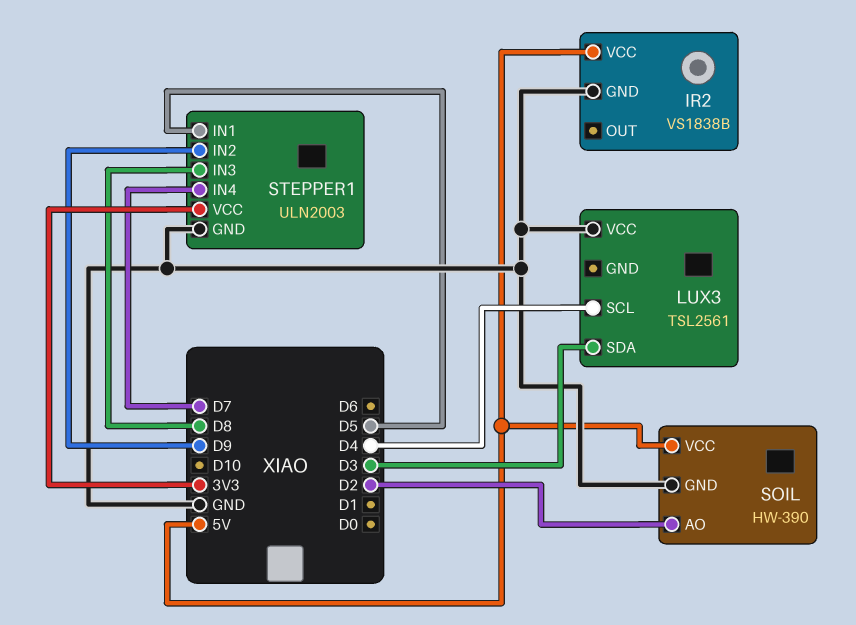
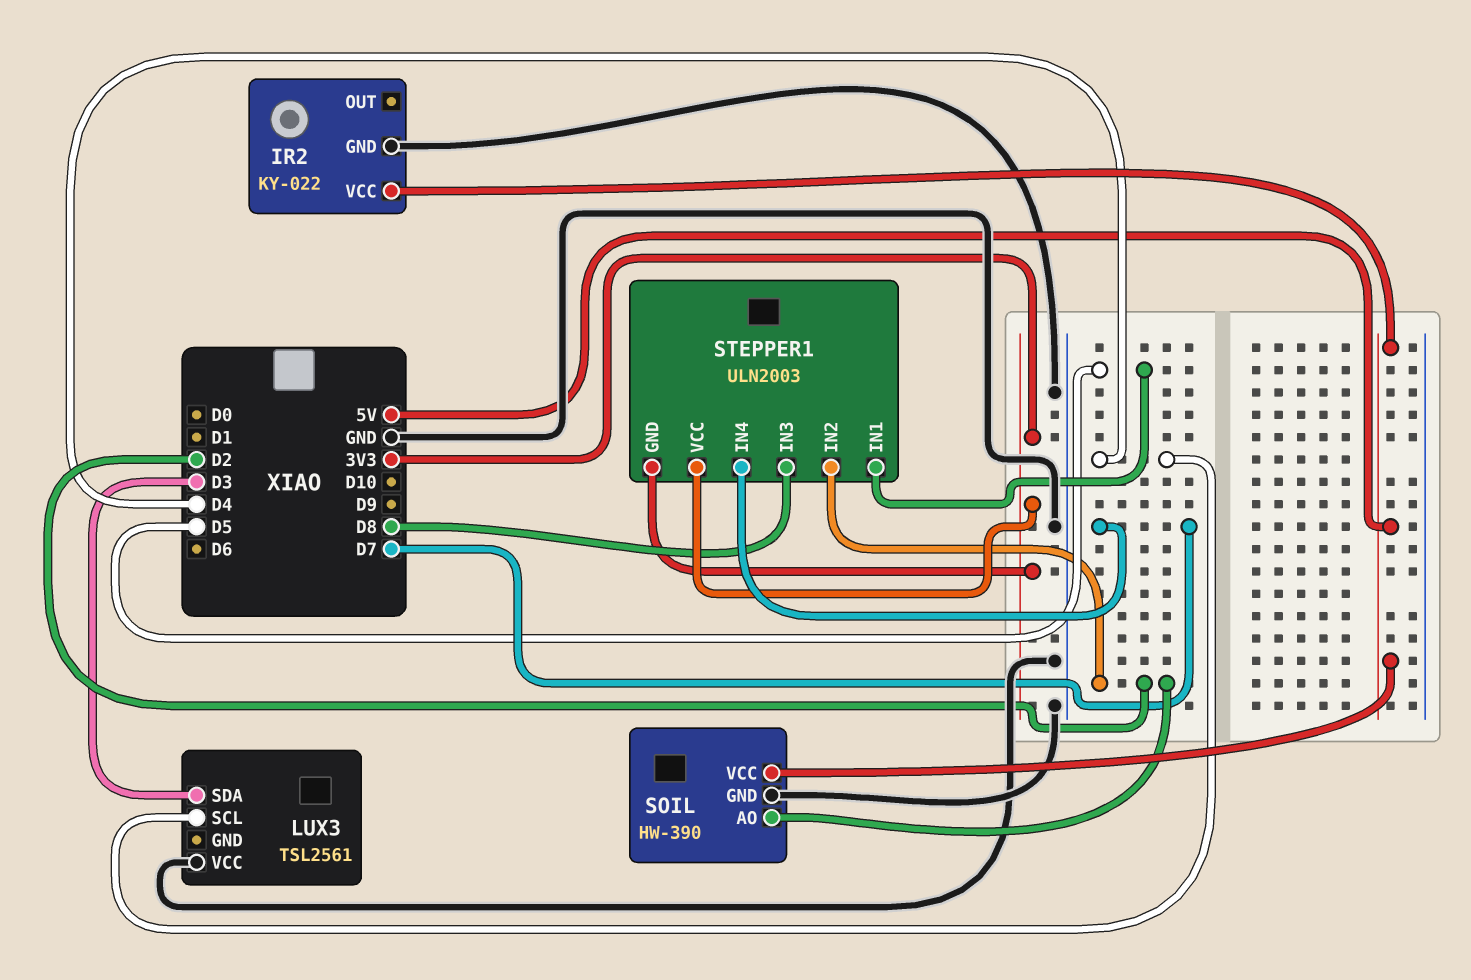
IR2: VS1838B -> KY-022
STEPPER1 pin GND: GND -> 3V3
STEPPER1 pin IN2: D9 -> D2

